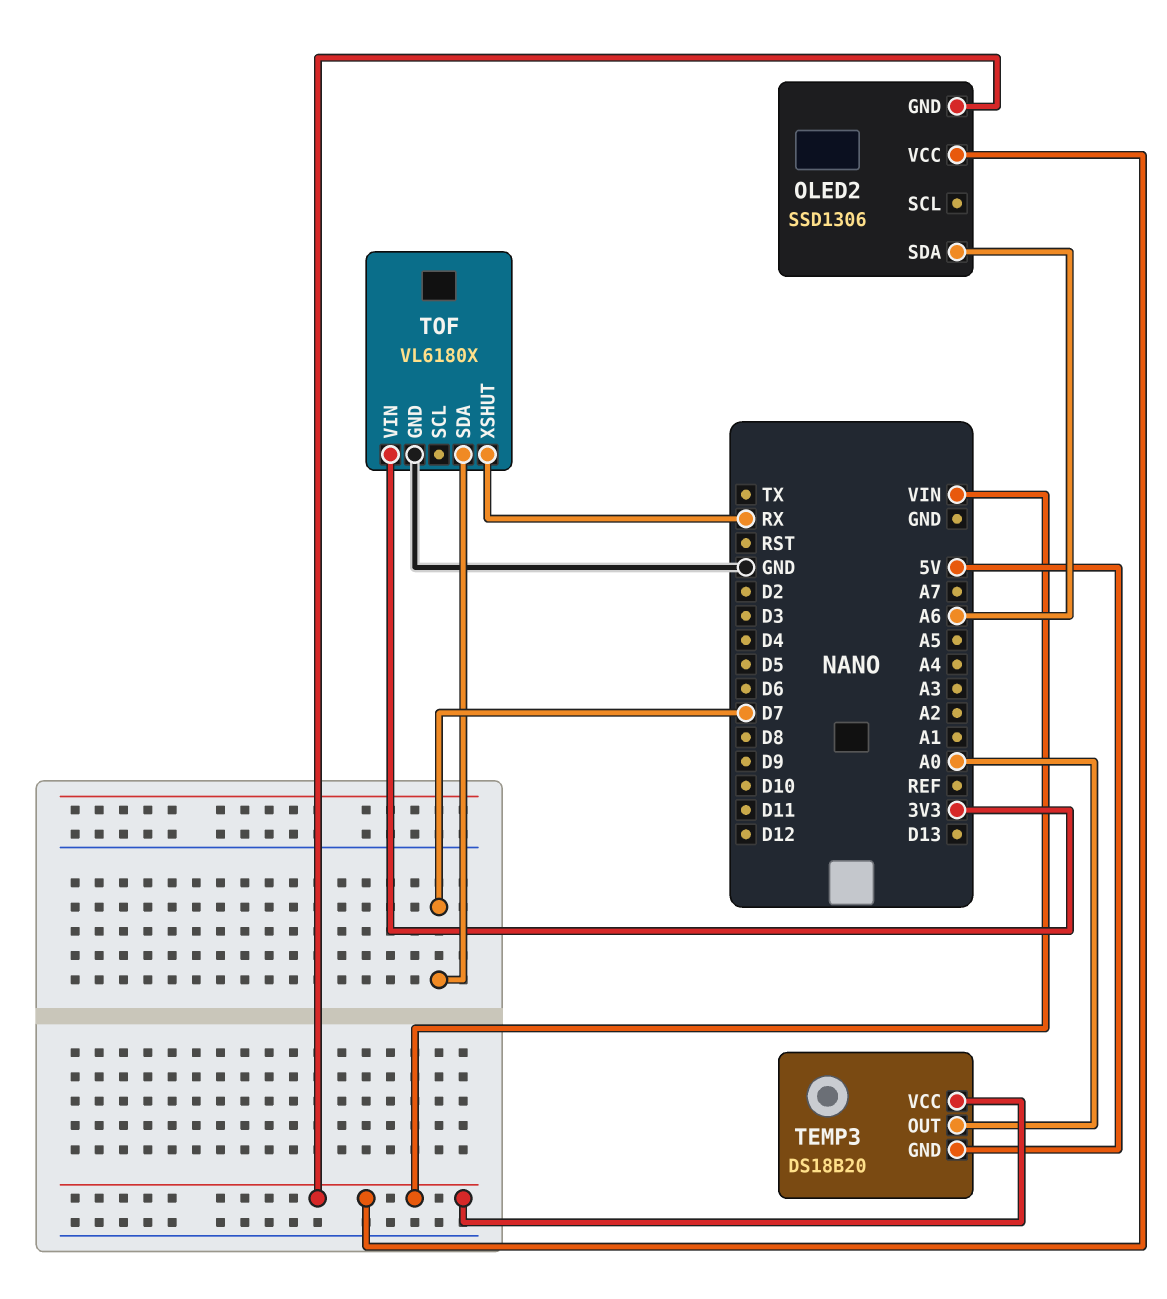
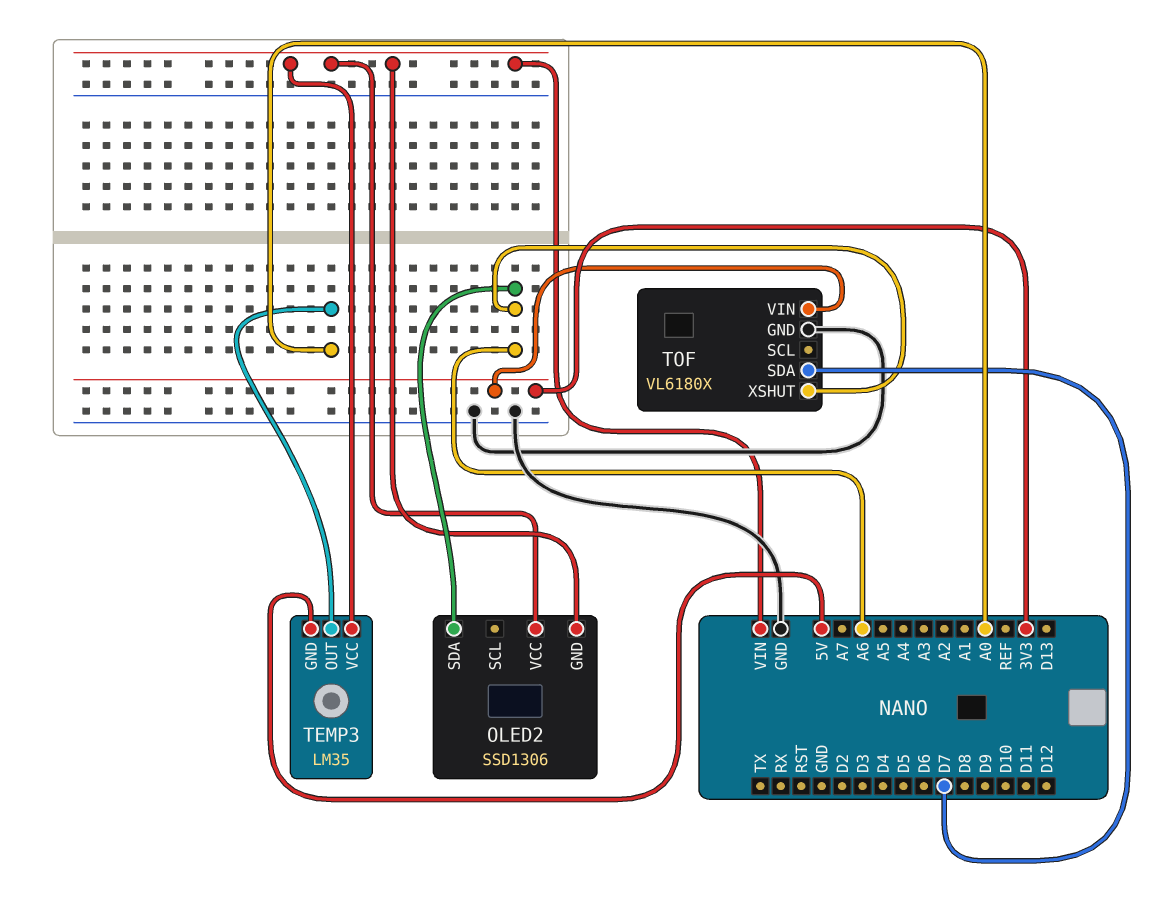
TEMP3: DS18B20 -> LM35
TOF pin XSHUT: RX -> A6

